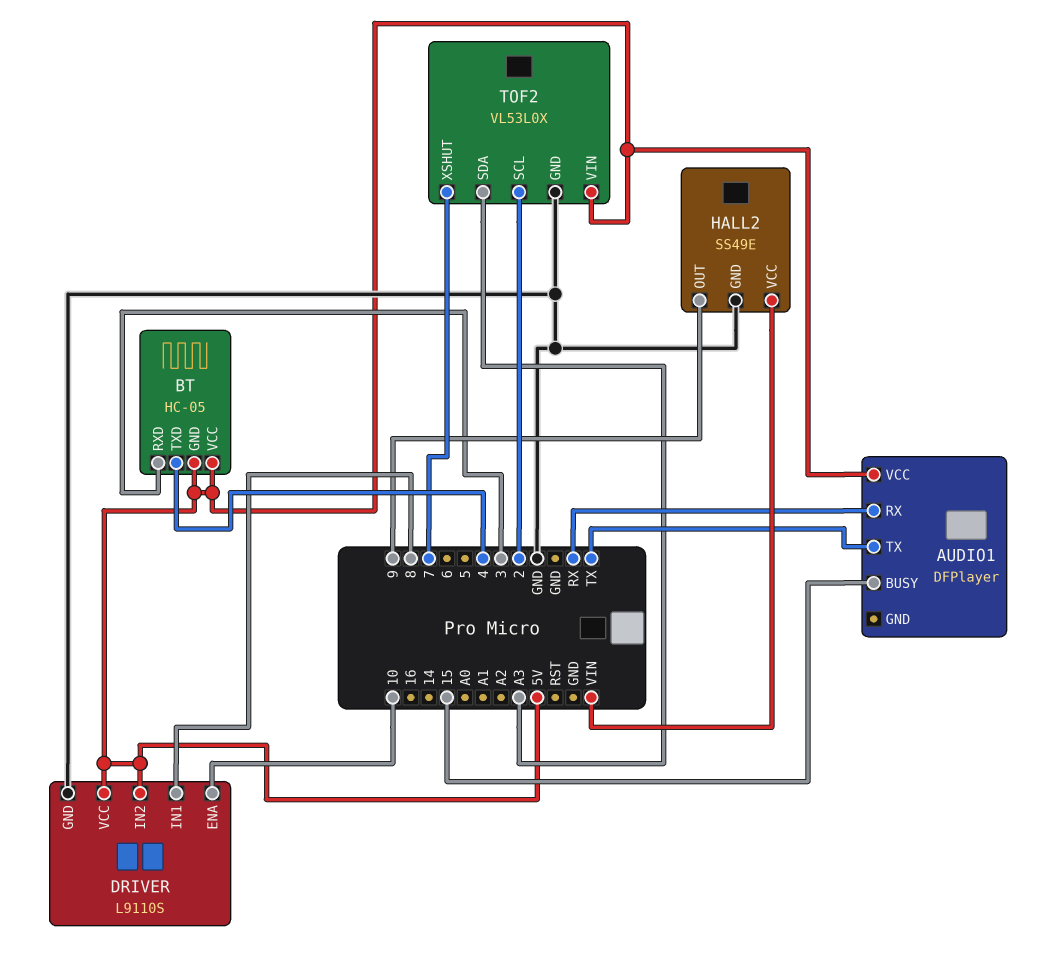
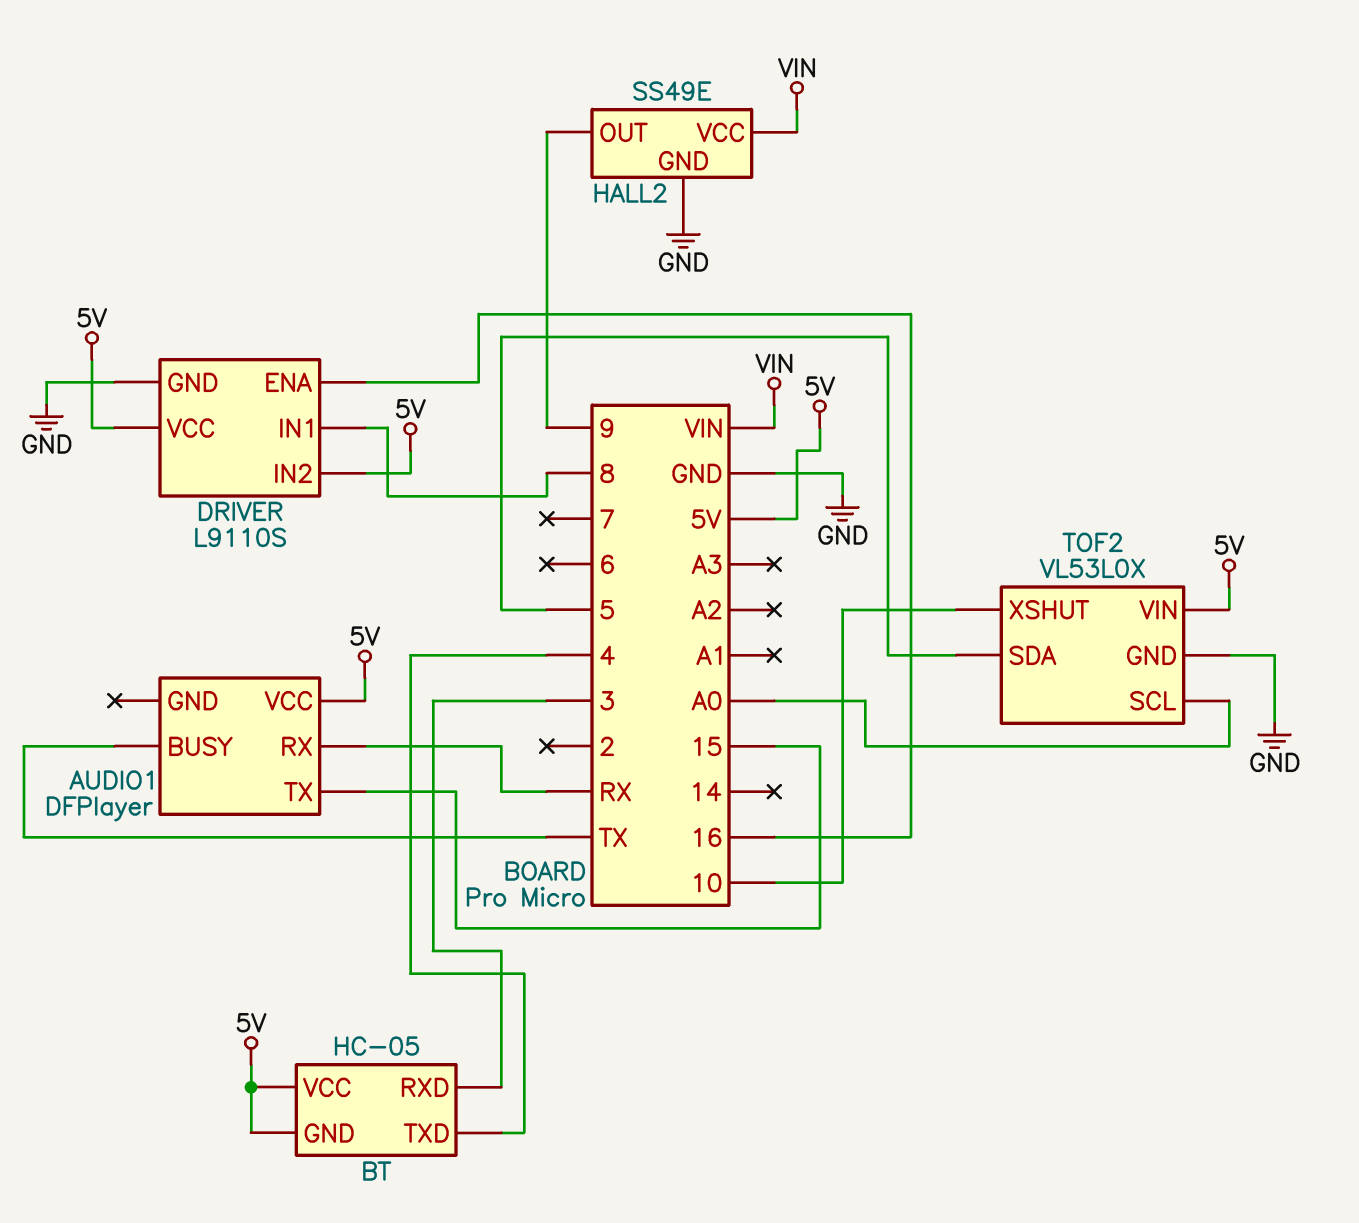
AUDIO1 pin BUSY: 15 -> TX
AUDIO1 pin TX: TX -> 15
DRIVER pin ENA: 10 -> 16
TOF2 pin SCL: 2 -> A0
TOF2 pin SDA: A3 -> 5
TOF2 pin XSHUT: 7 -> 10

